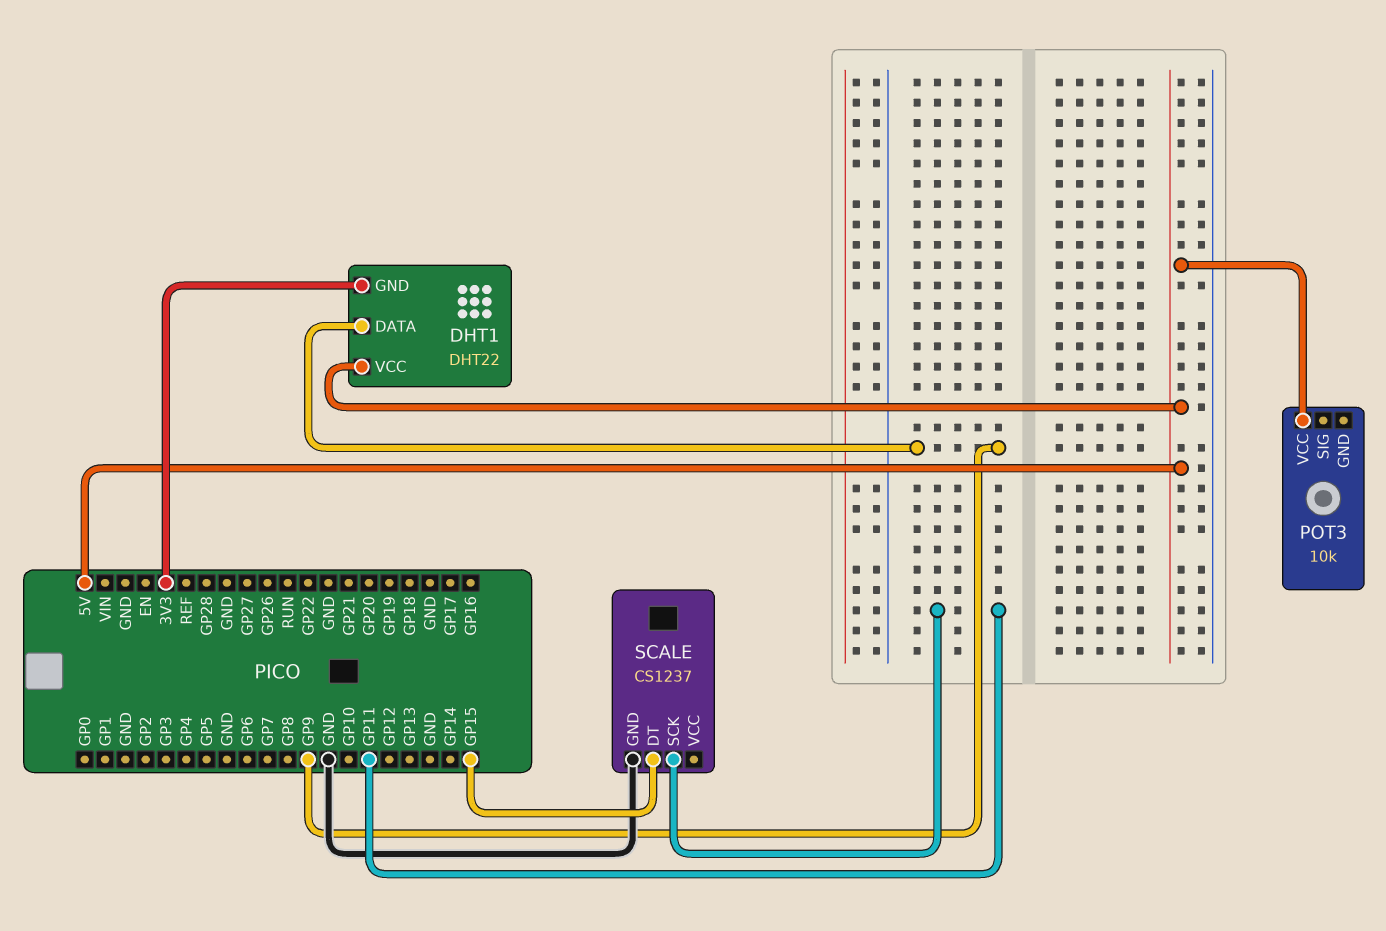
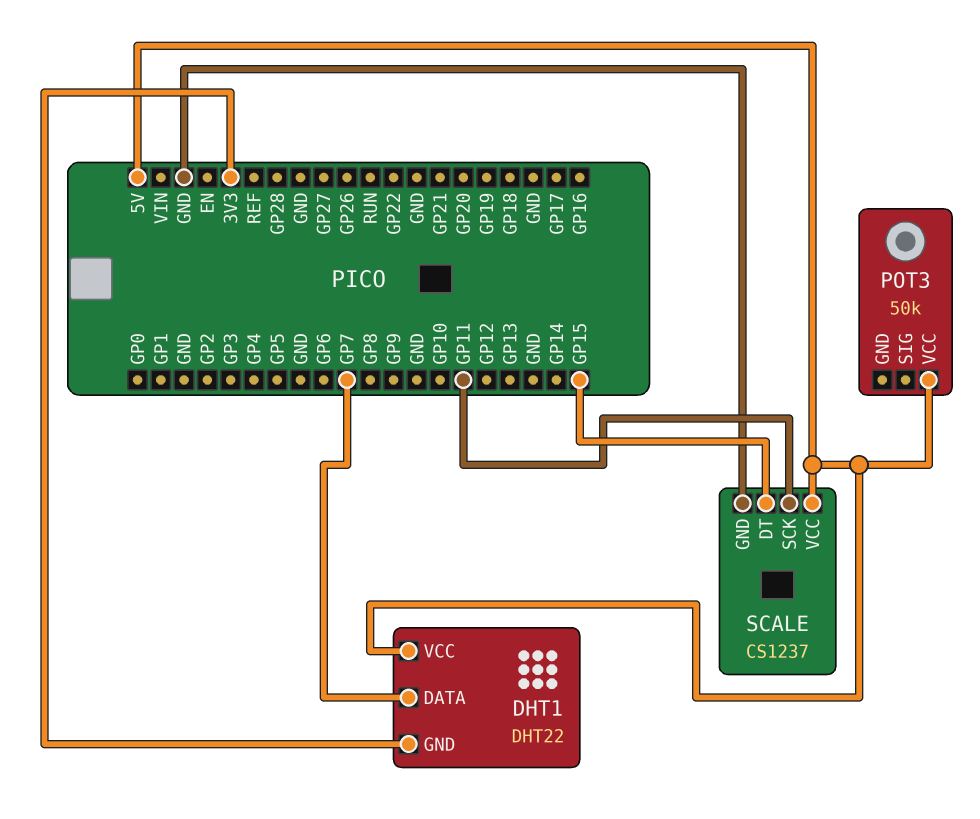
DHT1 pin DATA: GP9 -> GP7
POT3: 10k -> 50k
SCALE pin VCC: none -> 5V

